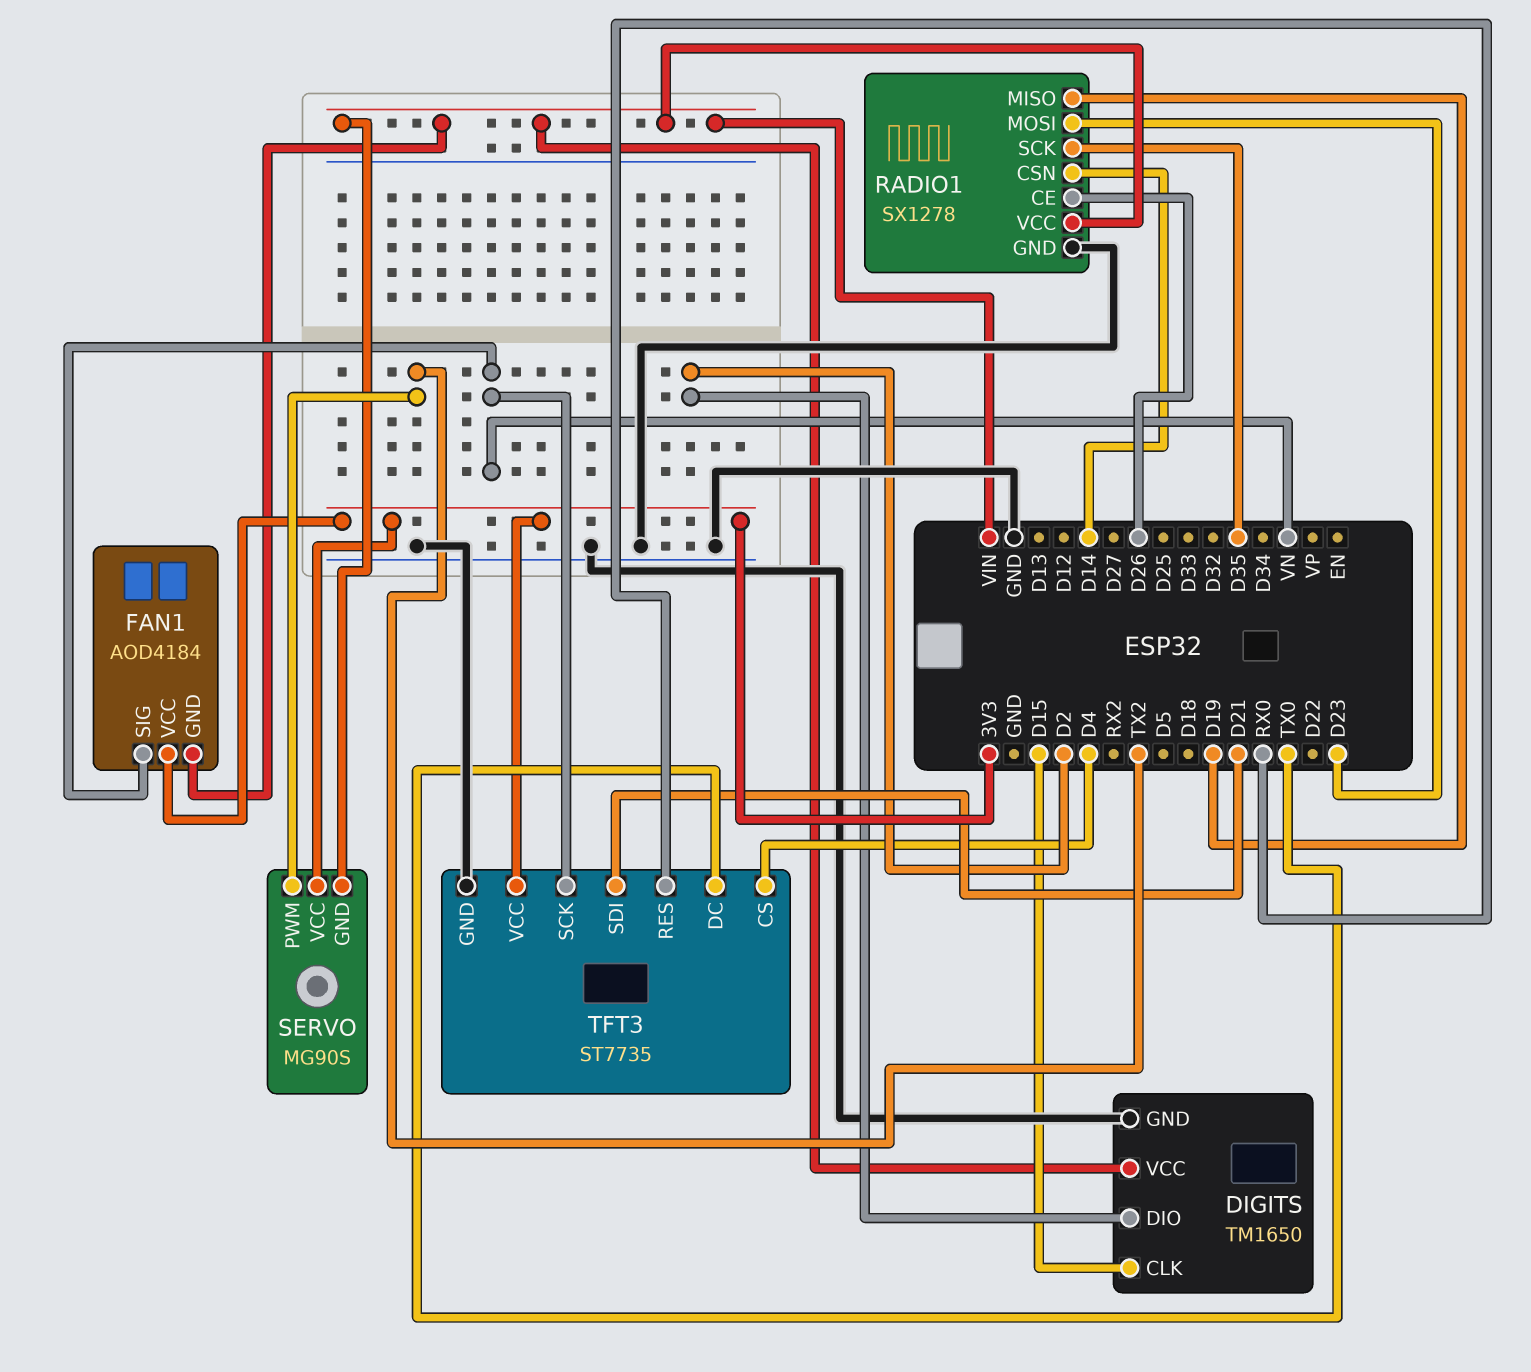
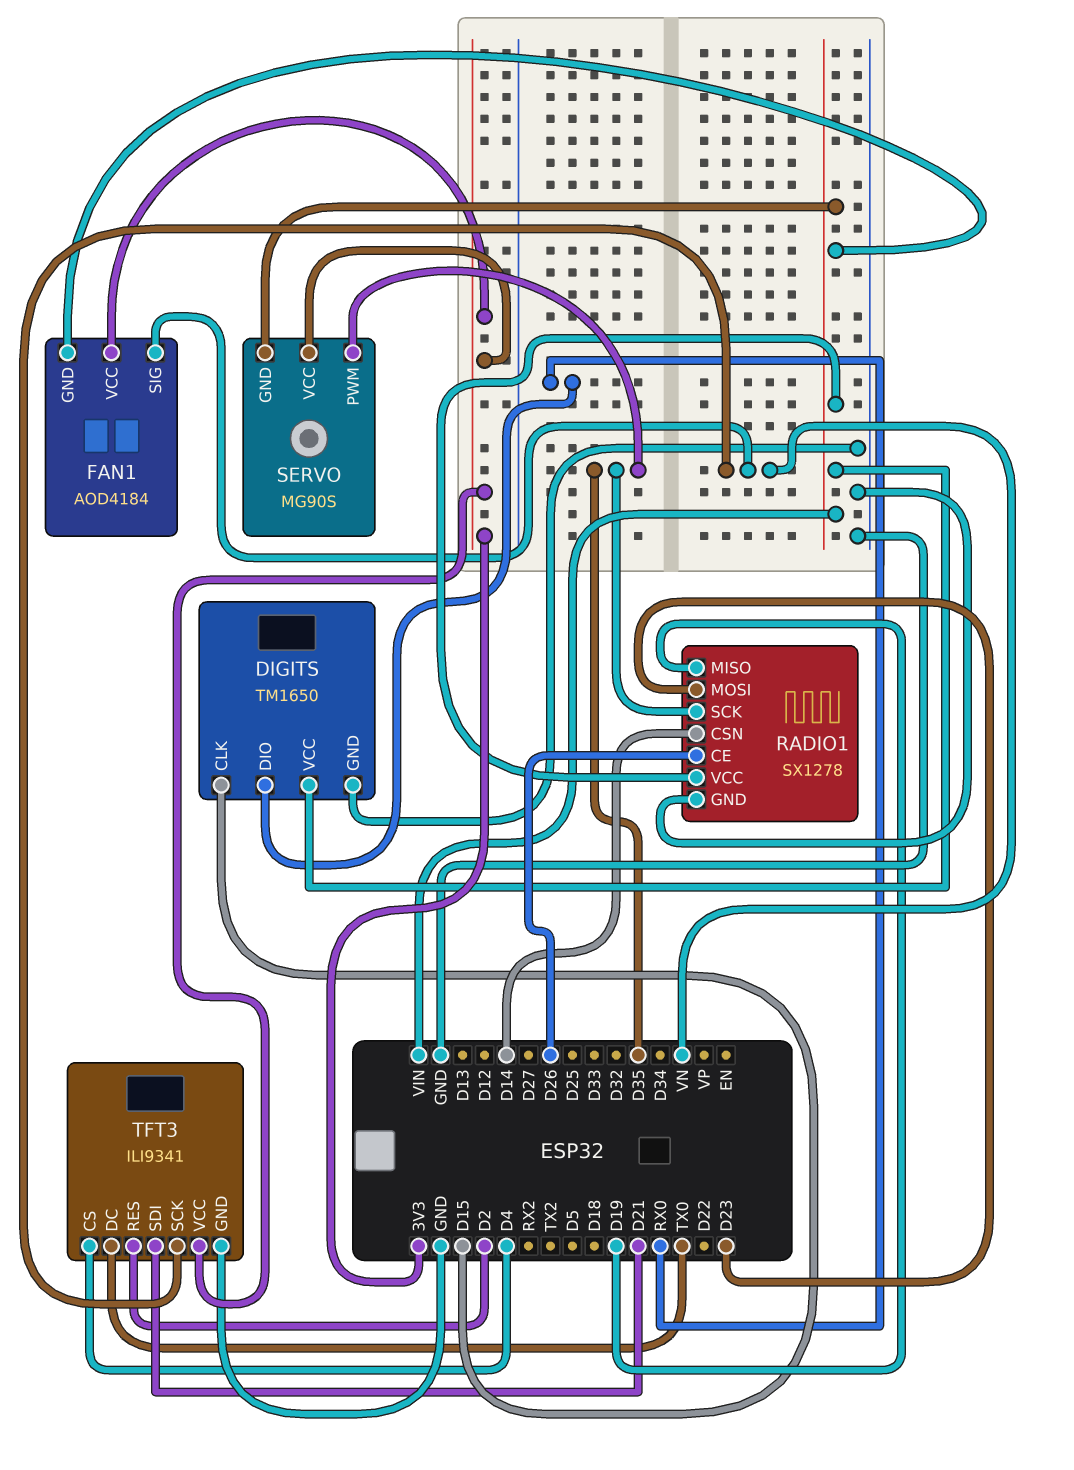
DIGITS pin DIO: D2 -> RX0
SERVO pin PWM: TX2 -> D35
TFT3: ST7735 -> ILI9341
TFT3 pin RES: RX0 -> D2

